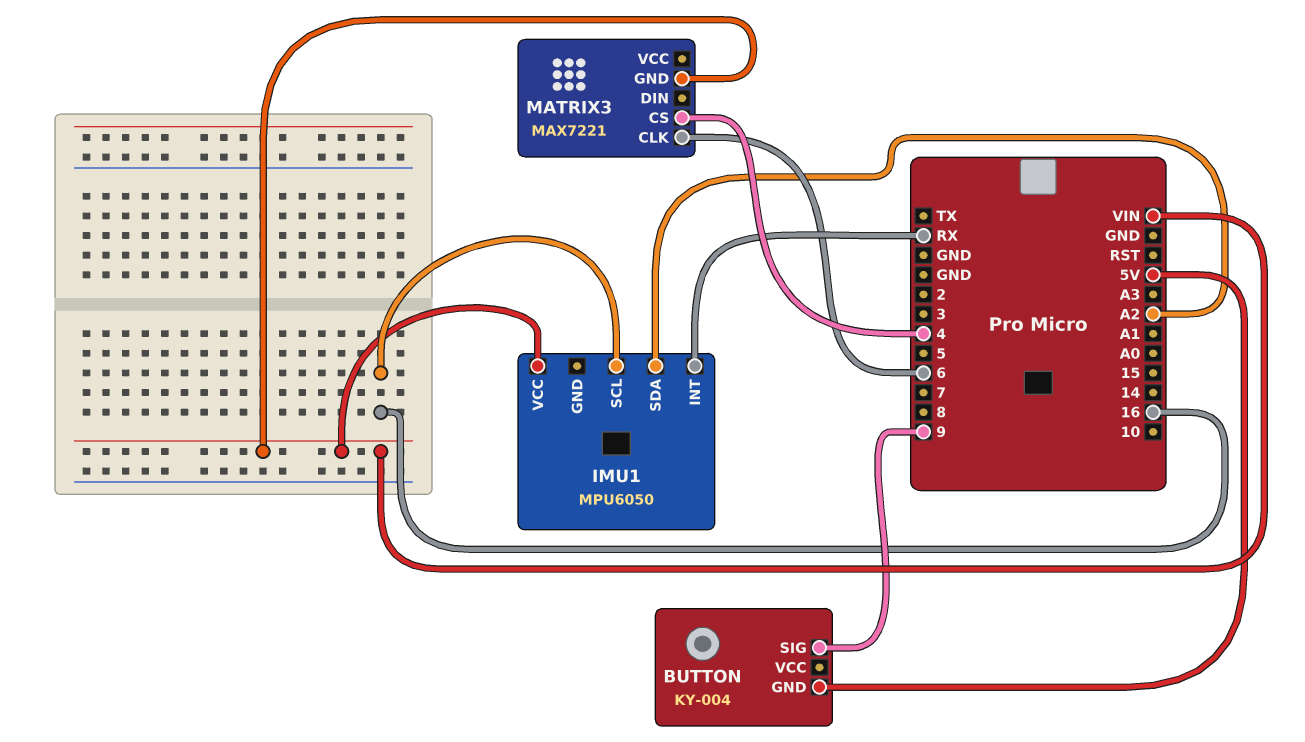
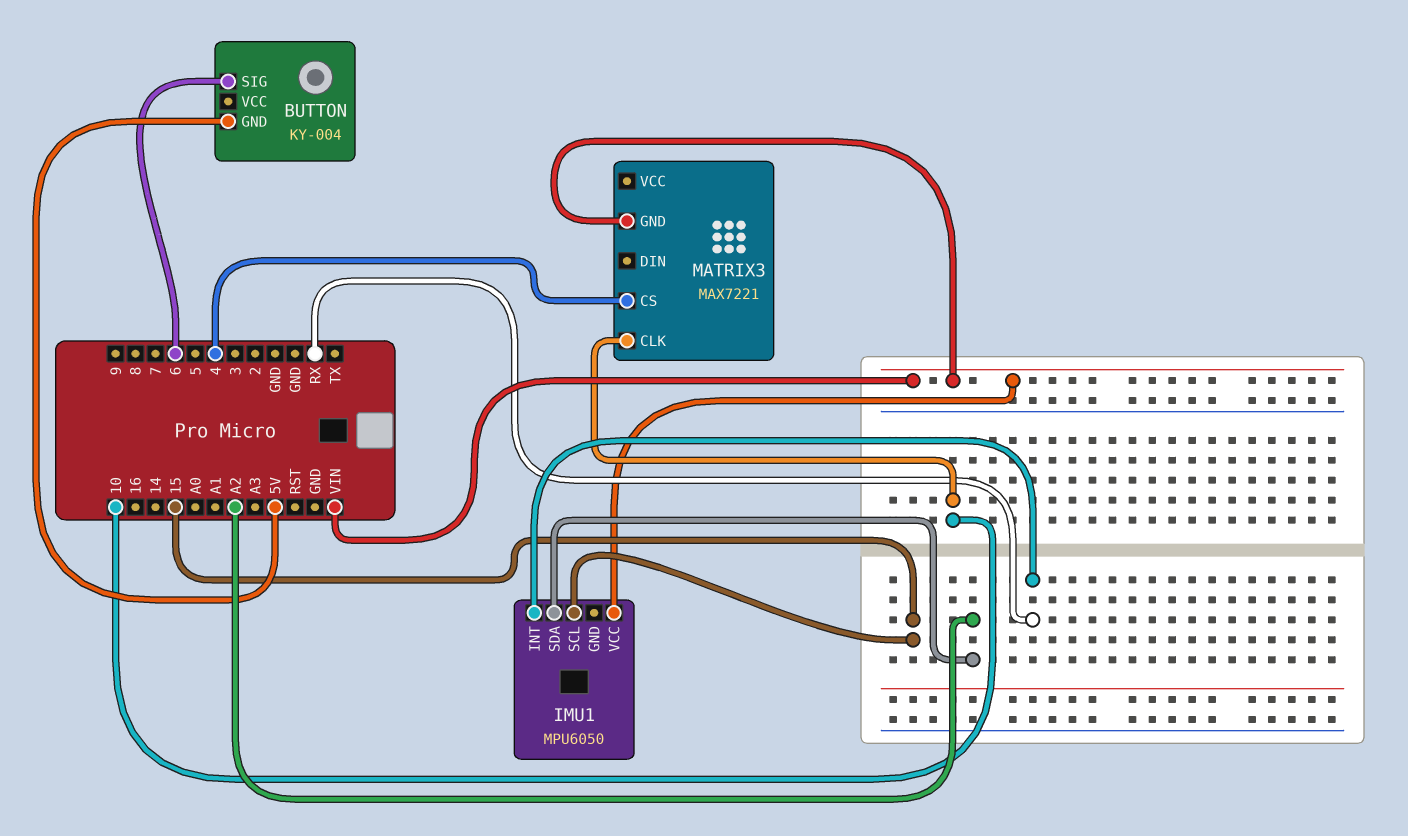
BUTTON pin SIG: 9 -> 6
IMU1 pin SCL: 16 -> 15
MATRIX3 pin CLK: 6 -> 10

